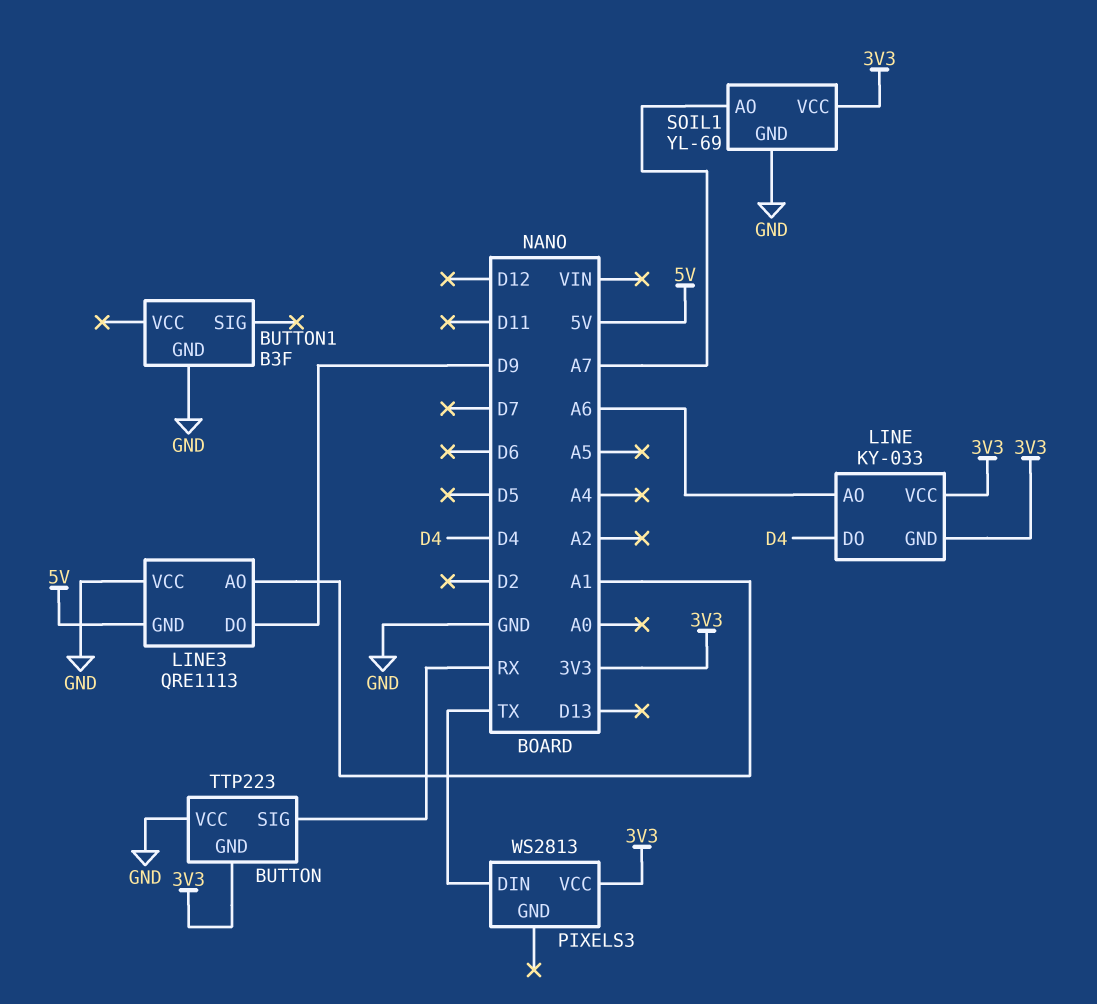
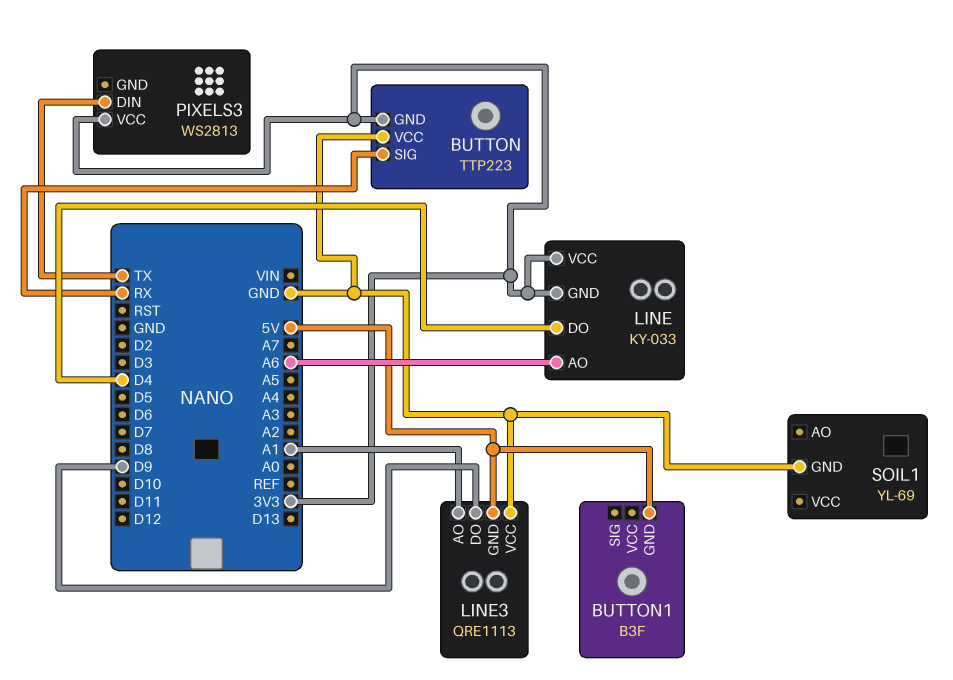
BUTTON1 pin GND: GND -> 5V
SOIL1 pin AO: A7 -> none
SOIL1 pin VCC: 3V3 -> none

